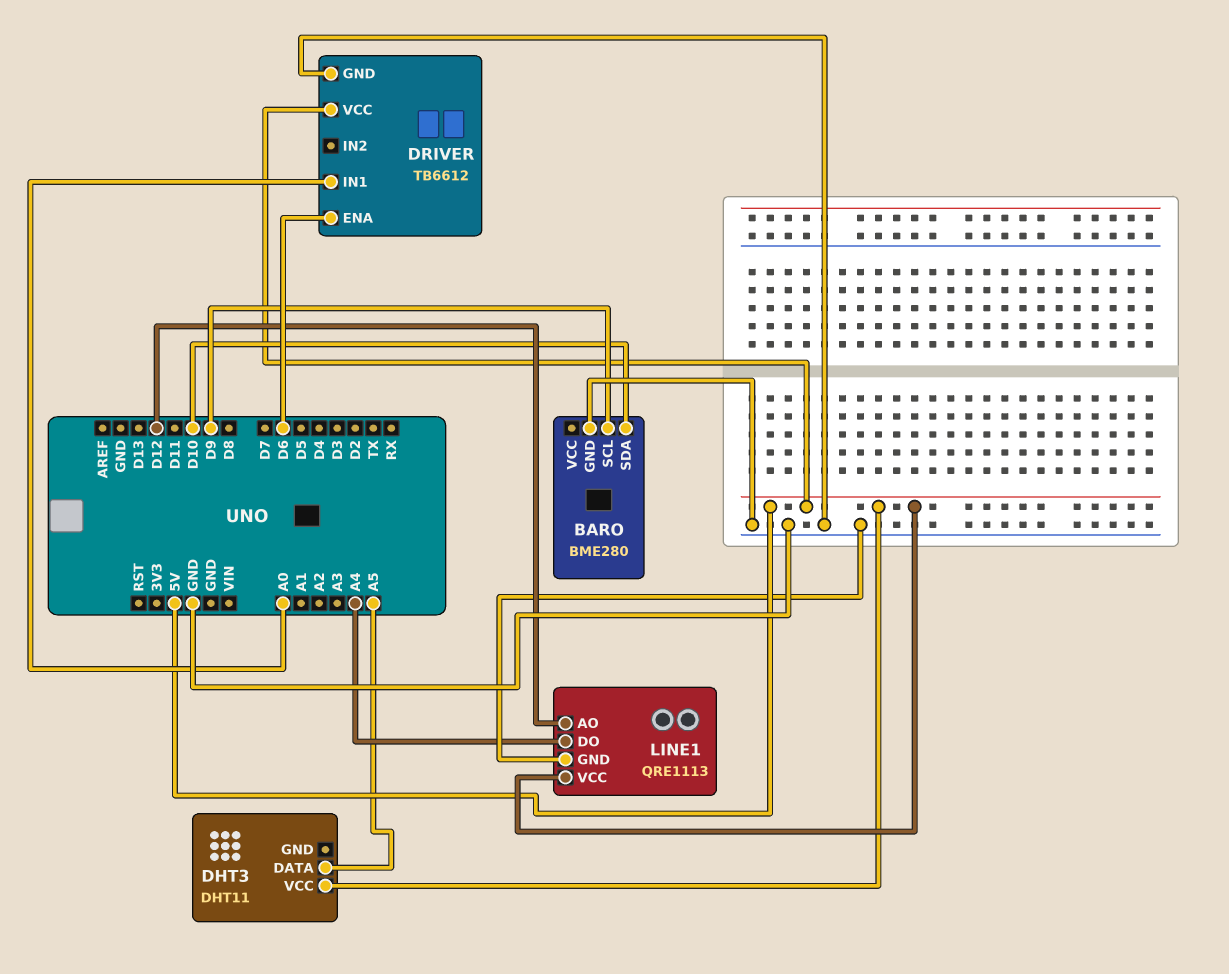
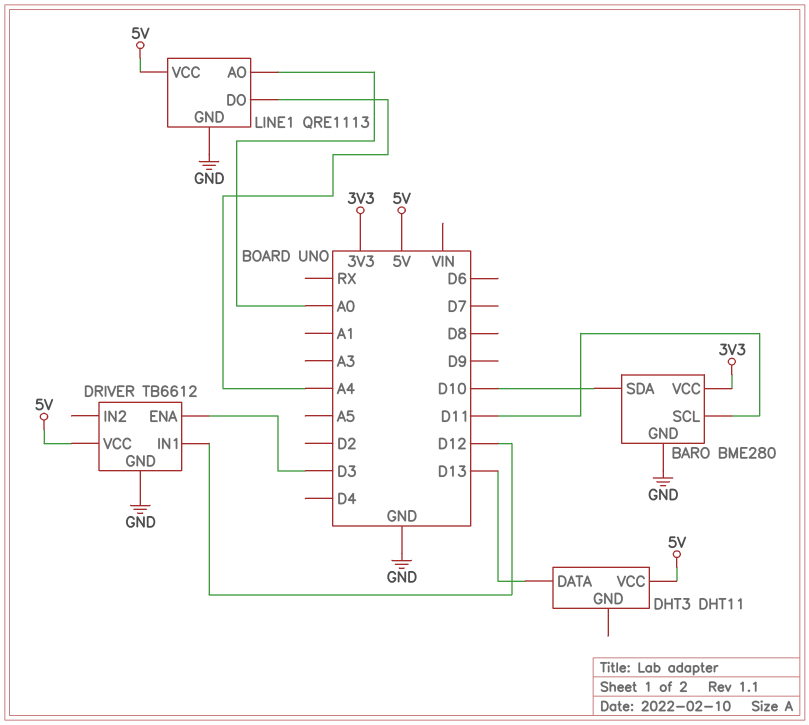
BARO pin SCL: D9 -> D11
BARO pin VCC: none -> 3V3
DHT3 pin DATA: A5 -> D13
DRIVER pin ENA: D6 -> D3
DRIVER pin IN1: A0 -> D12
LINE1 pin AO: D12 -> A0

